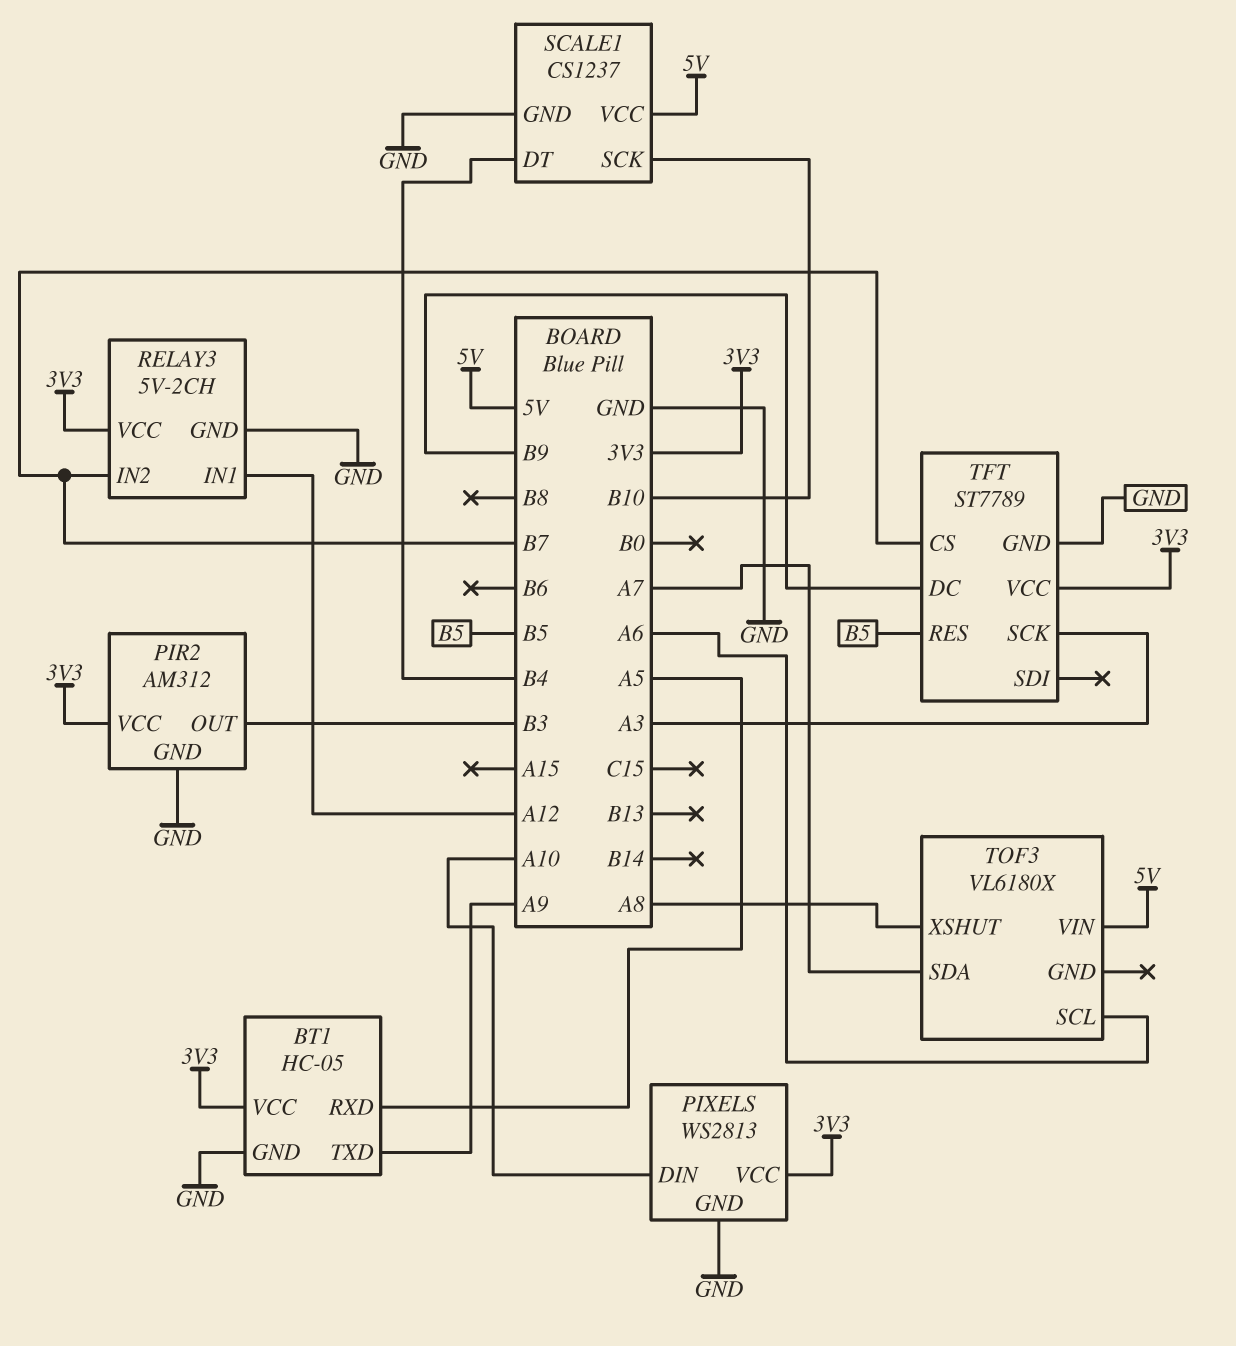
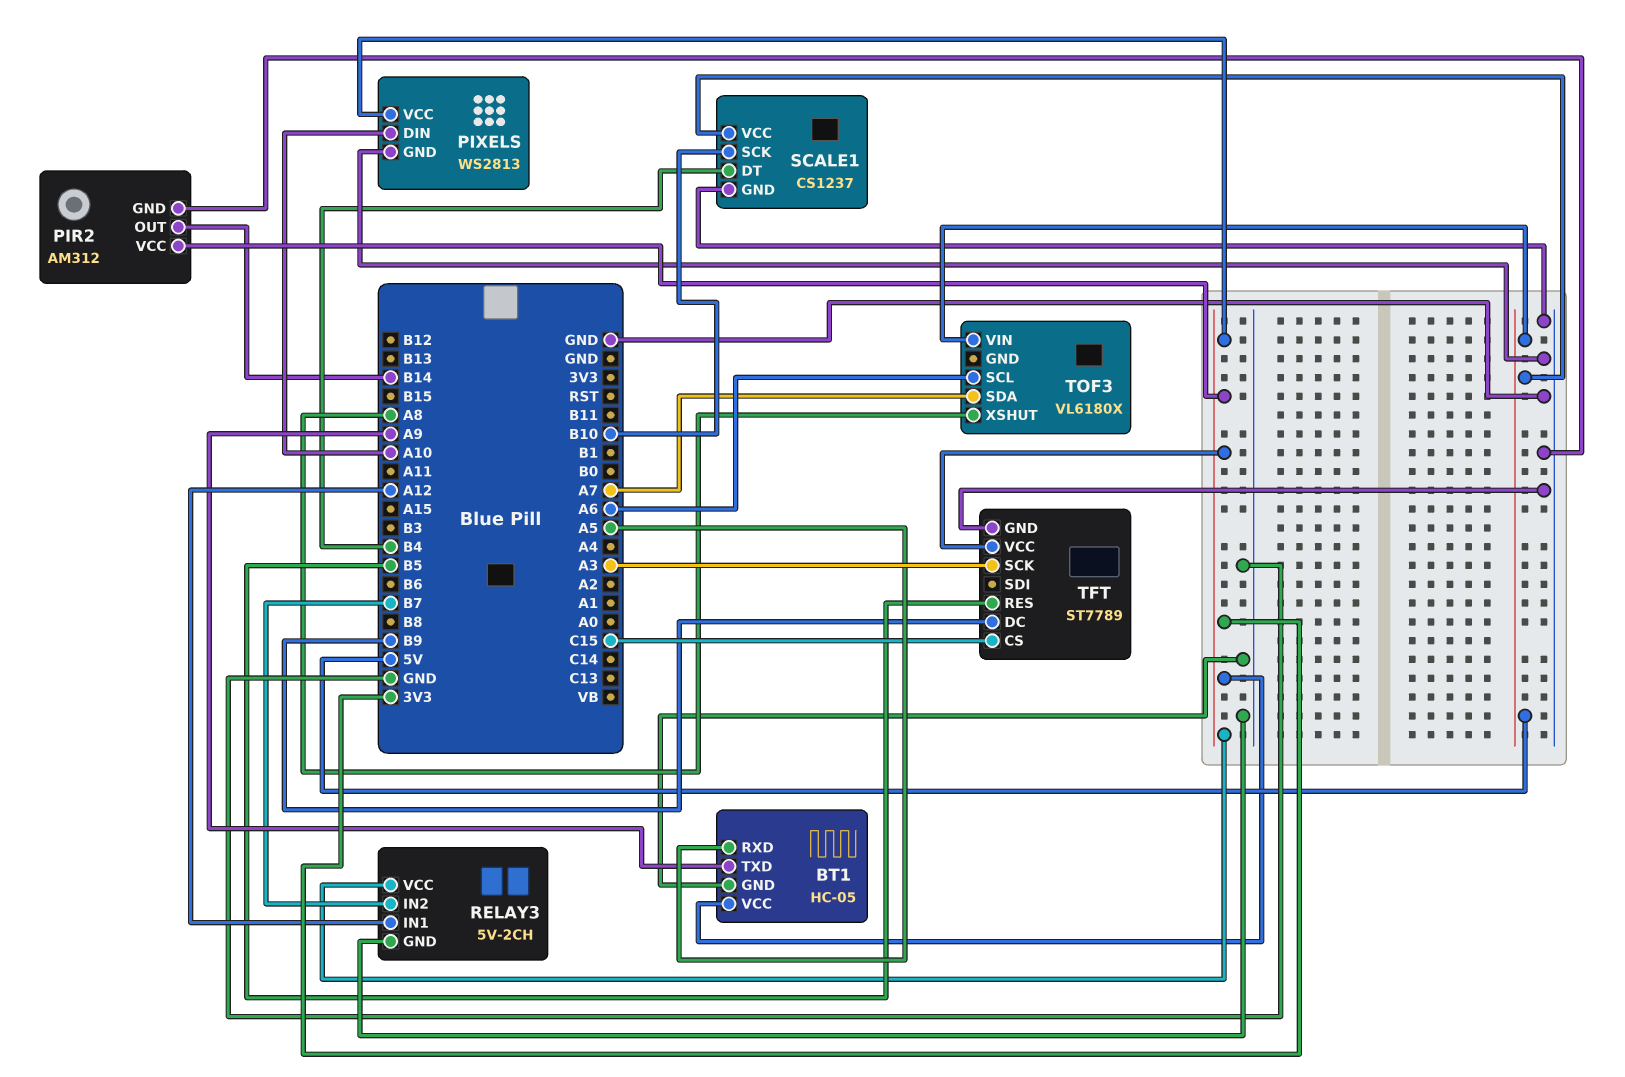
PIR2 pin OUT: B3 -> B14
TFT pin CS: B7 -> C15

